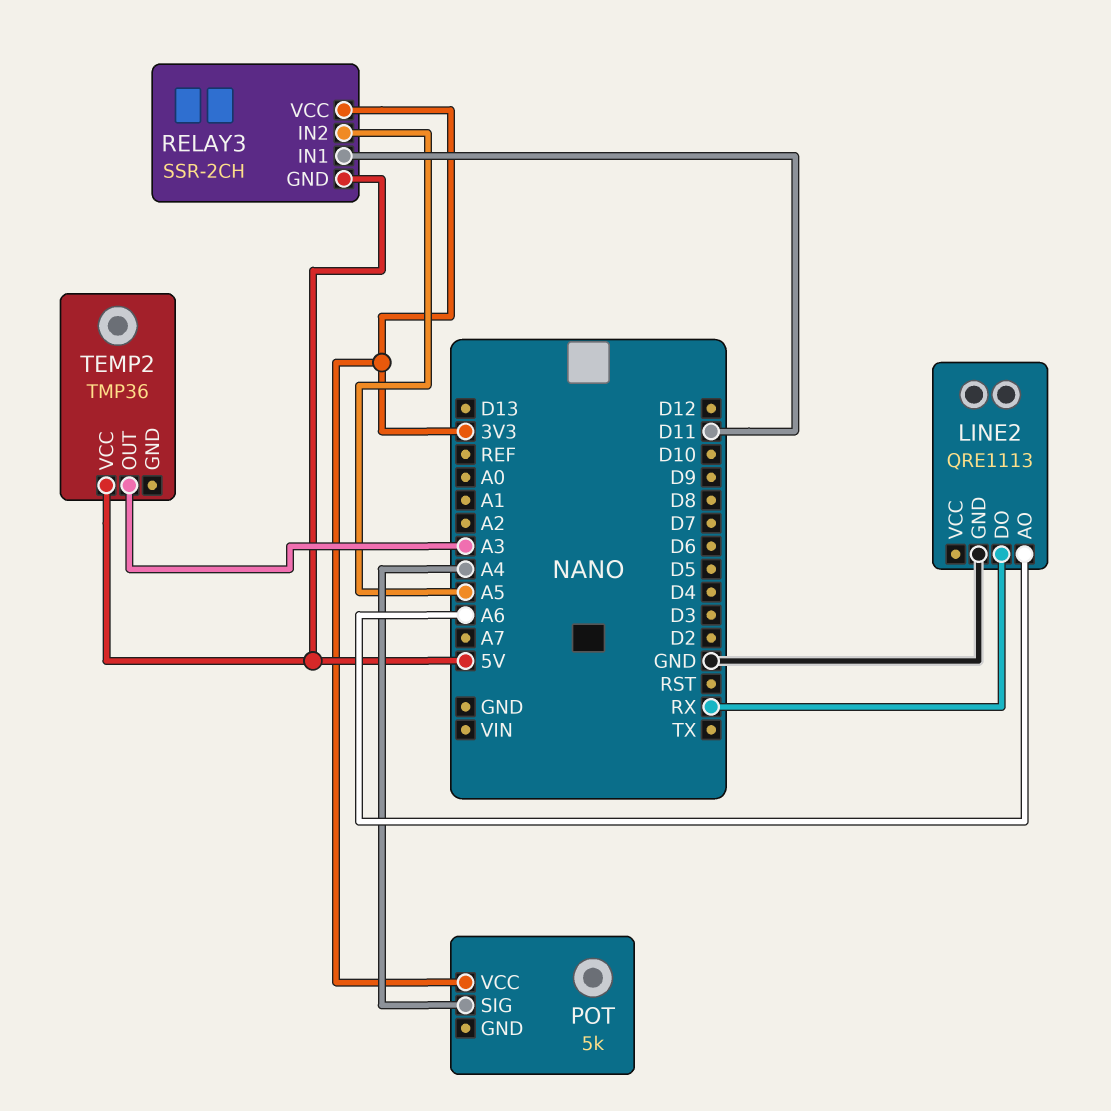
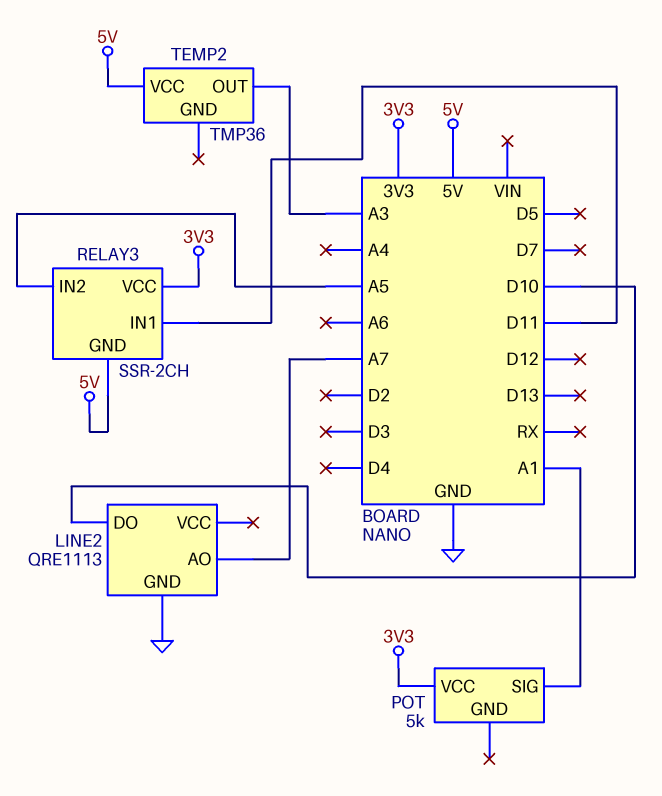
LINE2 pin AO: A6 -> A7
LINE2 pin DO: RX -> D10
POT pin SIG: A4 -> A1

